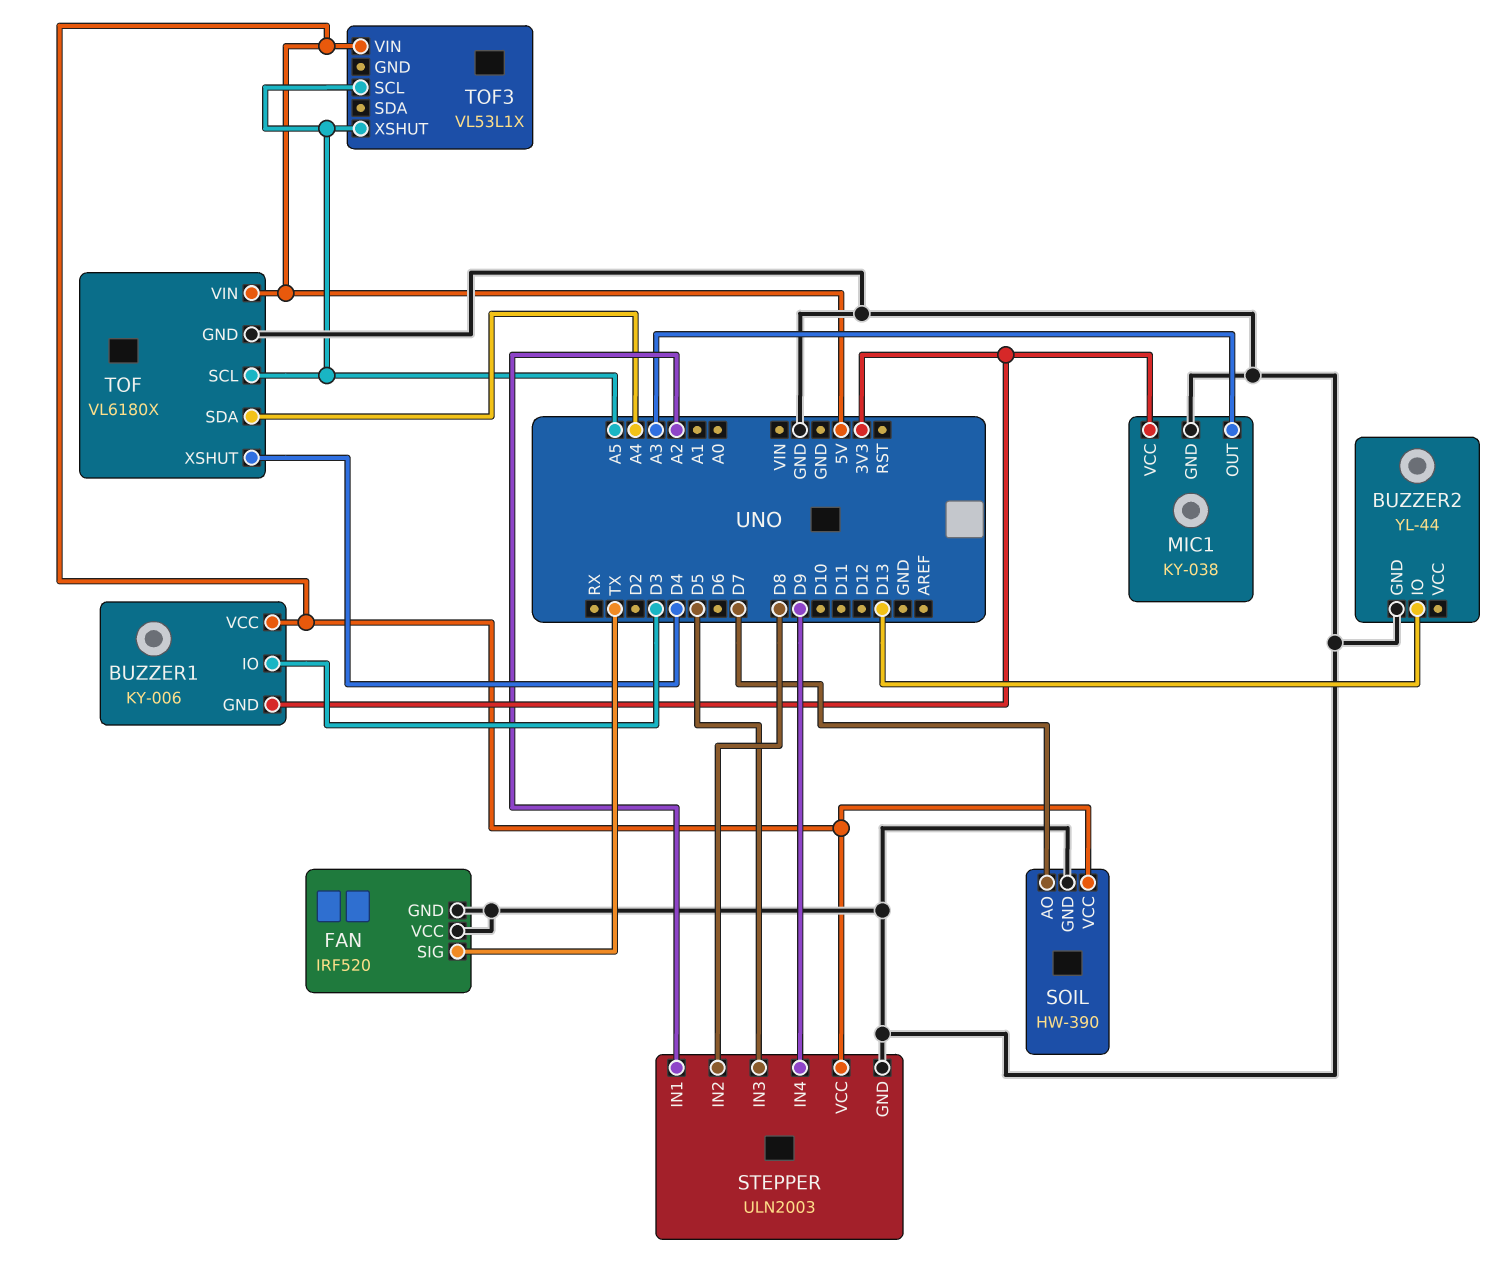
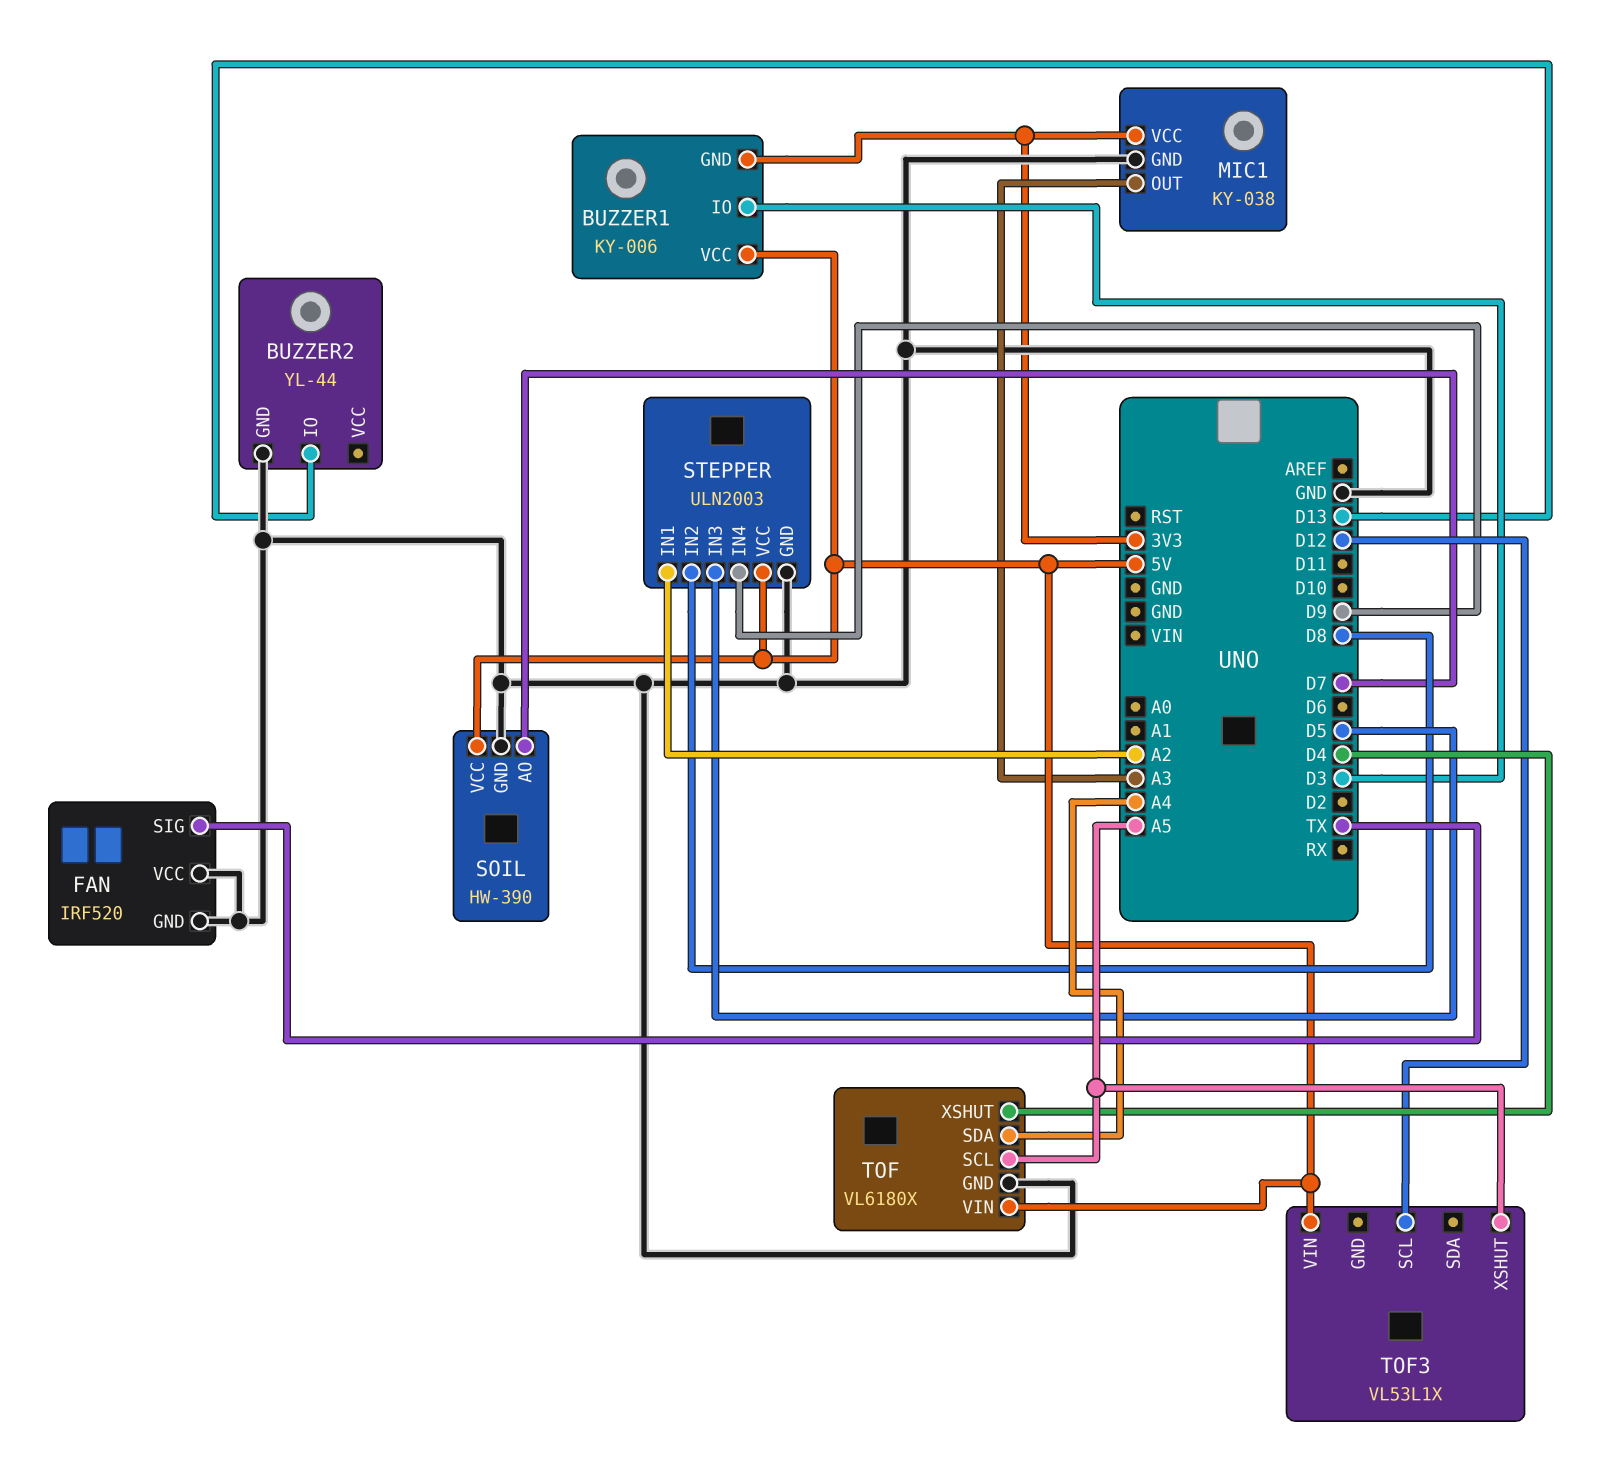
TOF3 pin SCL: A5 -> D12

